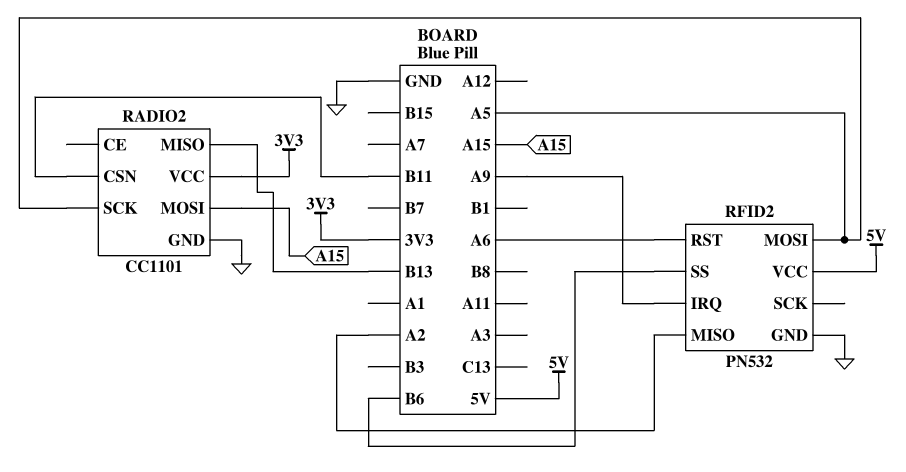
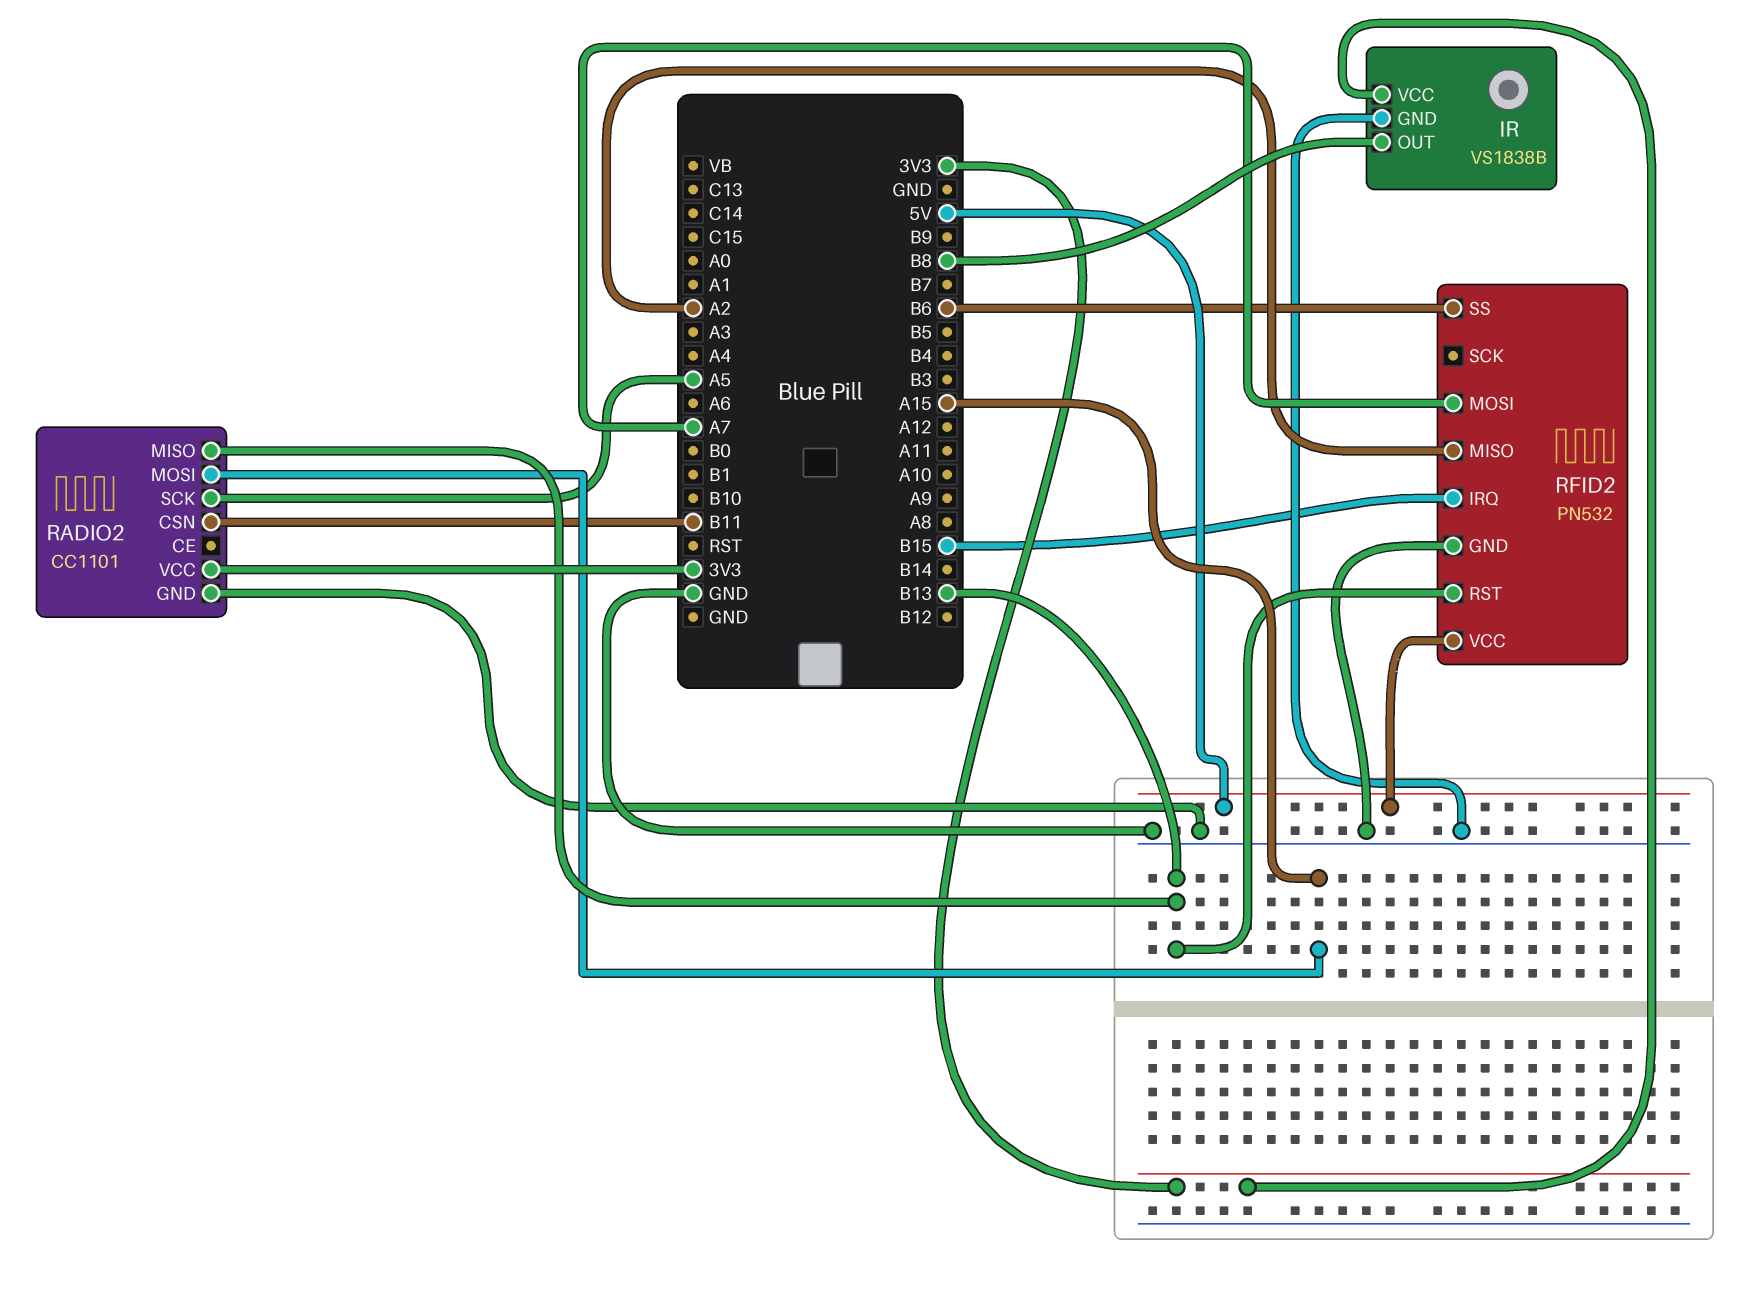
IR: none -> VS1838B
IR pin GND: none -> GND
IR pin OUT: none -> B8
IR pin VCC: none -> 3V3
RFID2 pin IRQ: A9 -> B15
RFID2 pin MOSI: A5 -> A7
RFID2 pin RST: A6 -> B13

